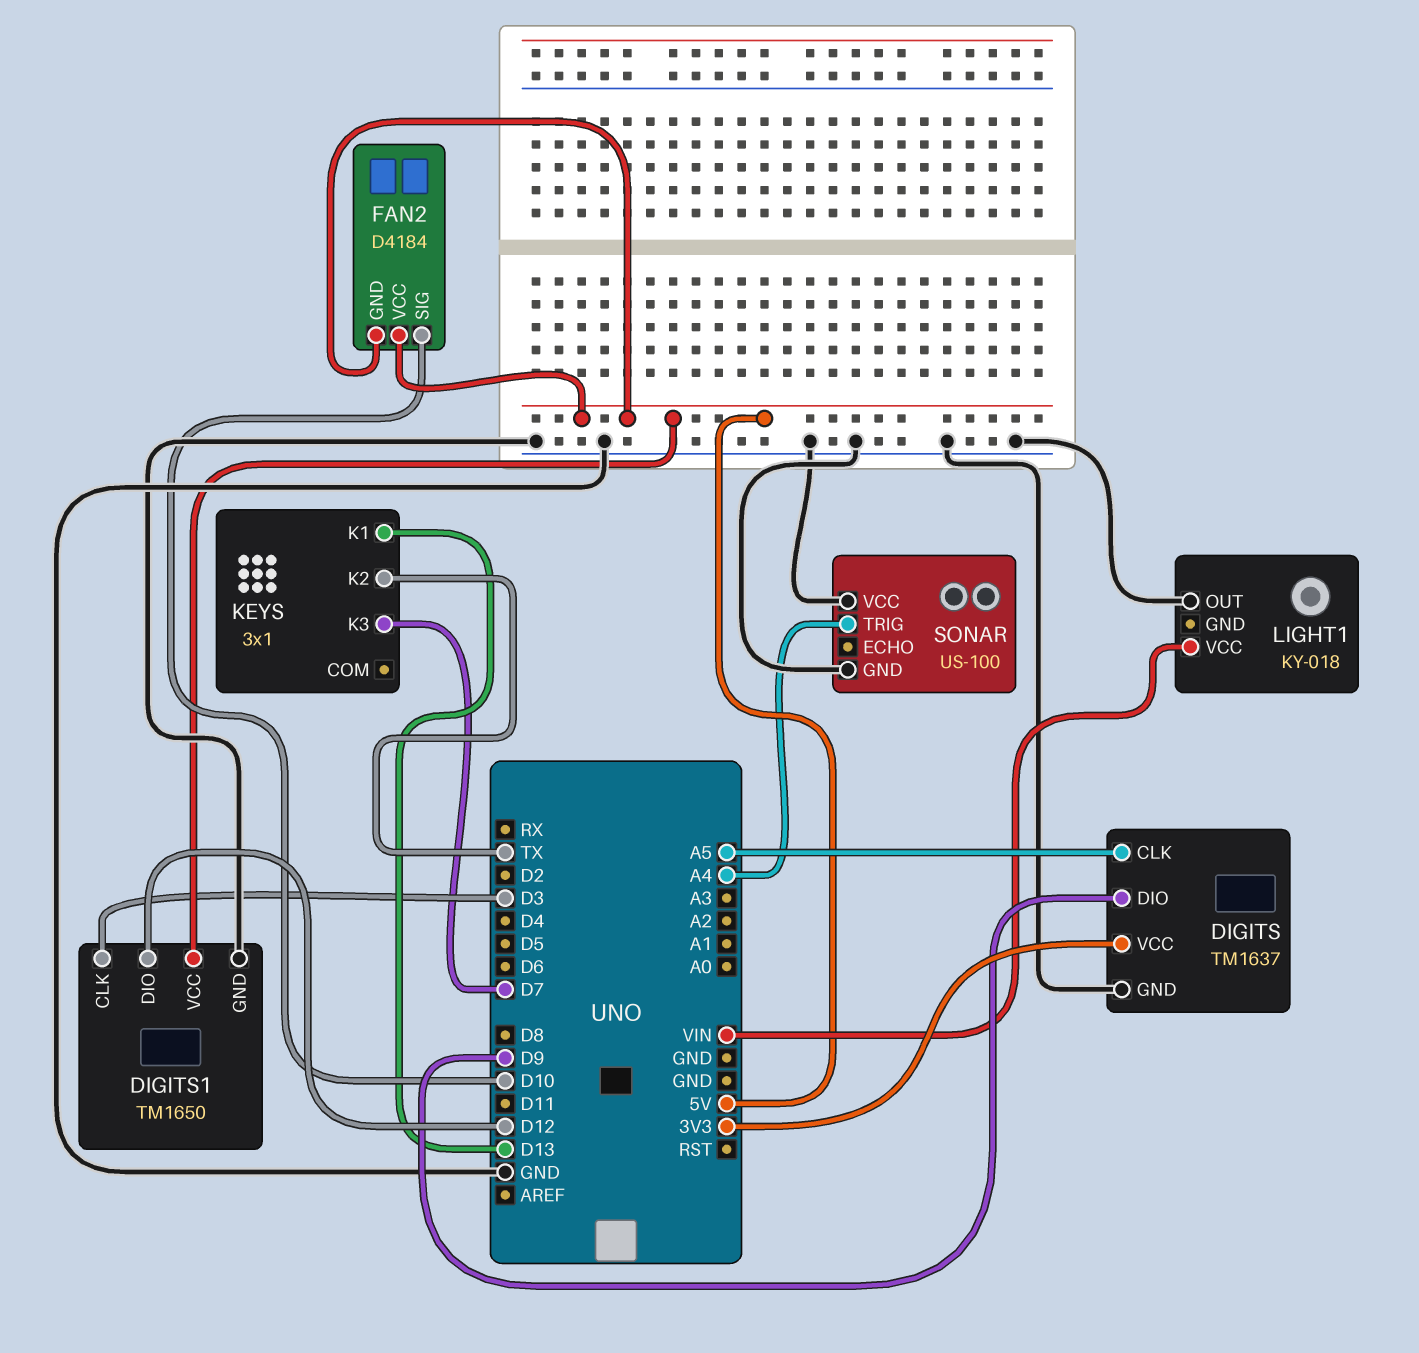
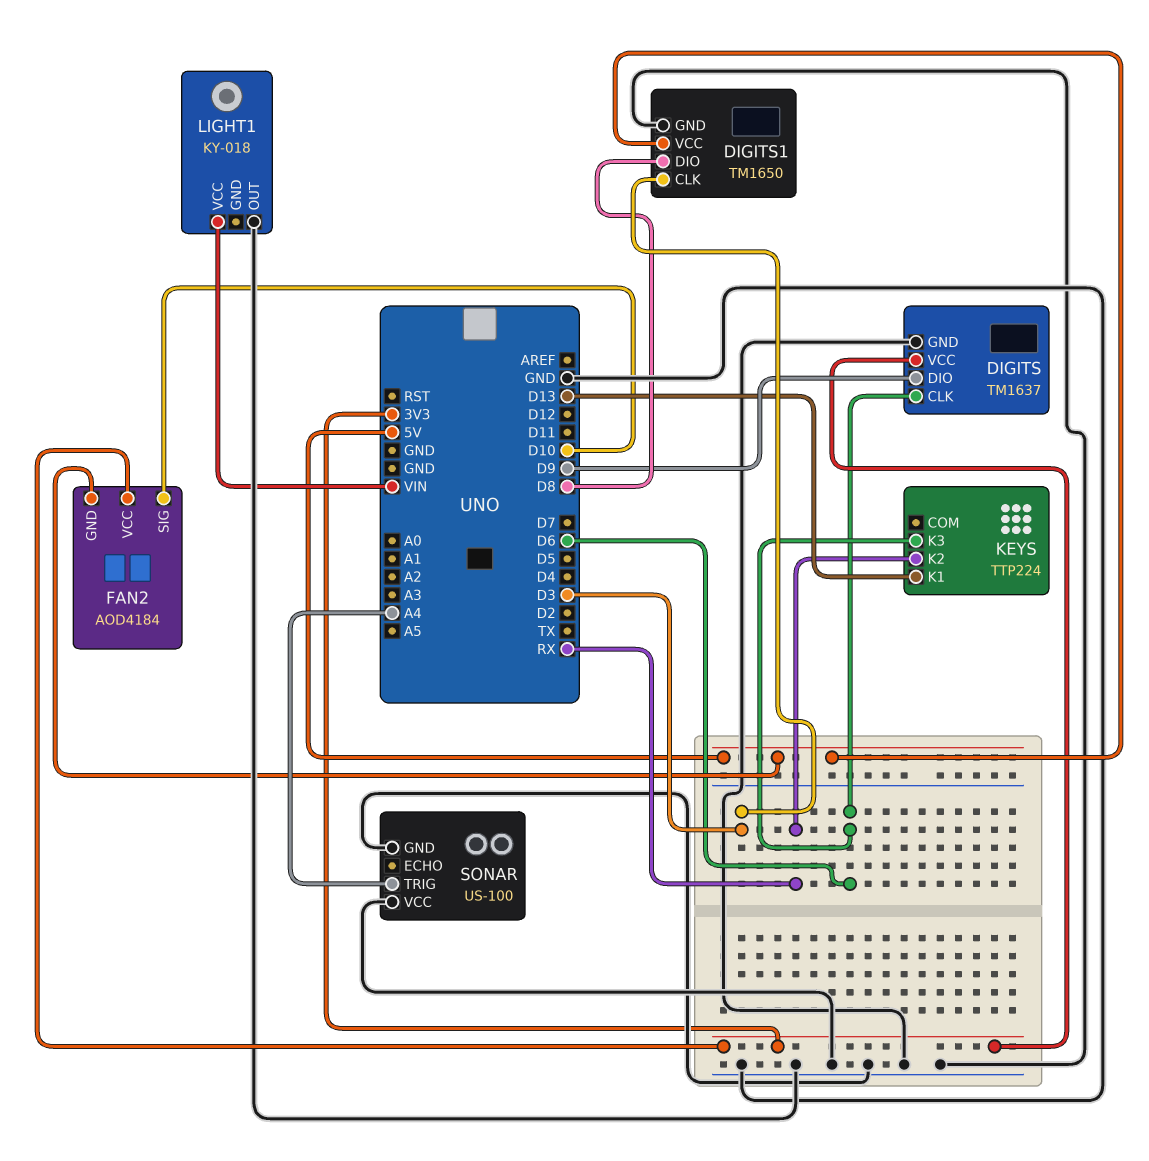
DIGITS pin CLK: A5 -> D6
DIGITS1 pin DIO: D12 -> D8
FAN2: D4184 -> AOD4184
FAN2 pin VCC: 5V -> 3V3
KEYS: 3x1 -> TTP224
KEYS pin K2: TX -> RX
KEYS pin K3: D7 -> D6

